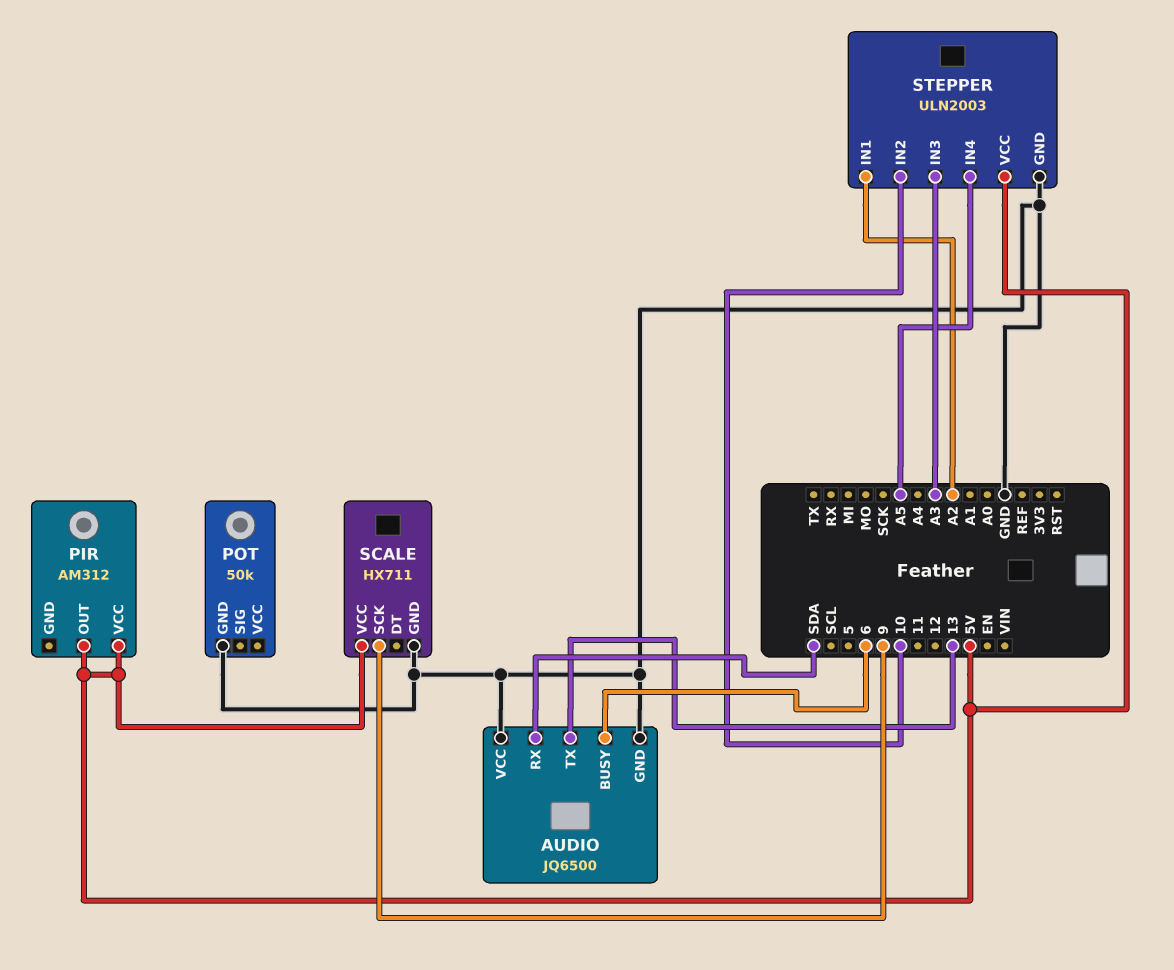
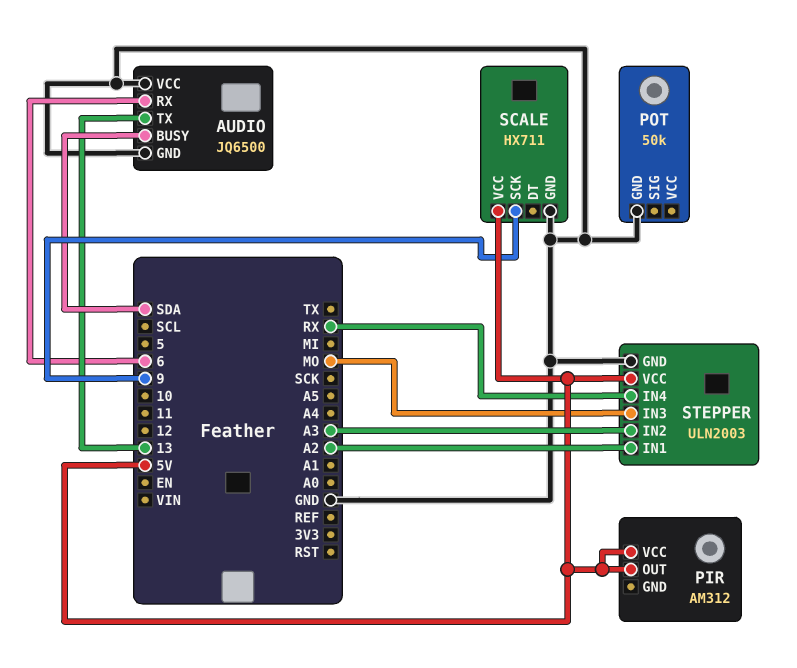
AUDIO pin BUSY: 6 -> SDA
AUDIO pin RX: SDA -> 6
STEPPER pin IN2: 10 -> A3
STEPPER pin IN3: A3 -> MO
STEPPER pin IN4: A5 -> RX

